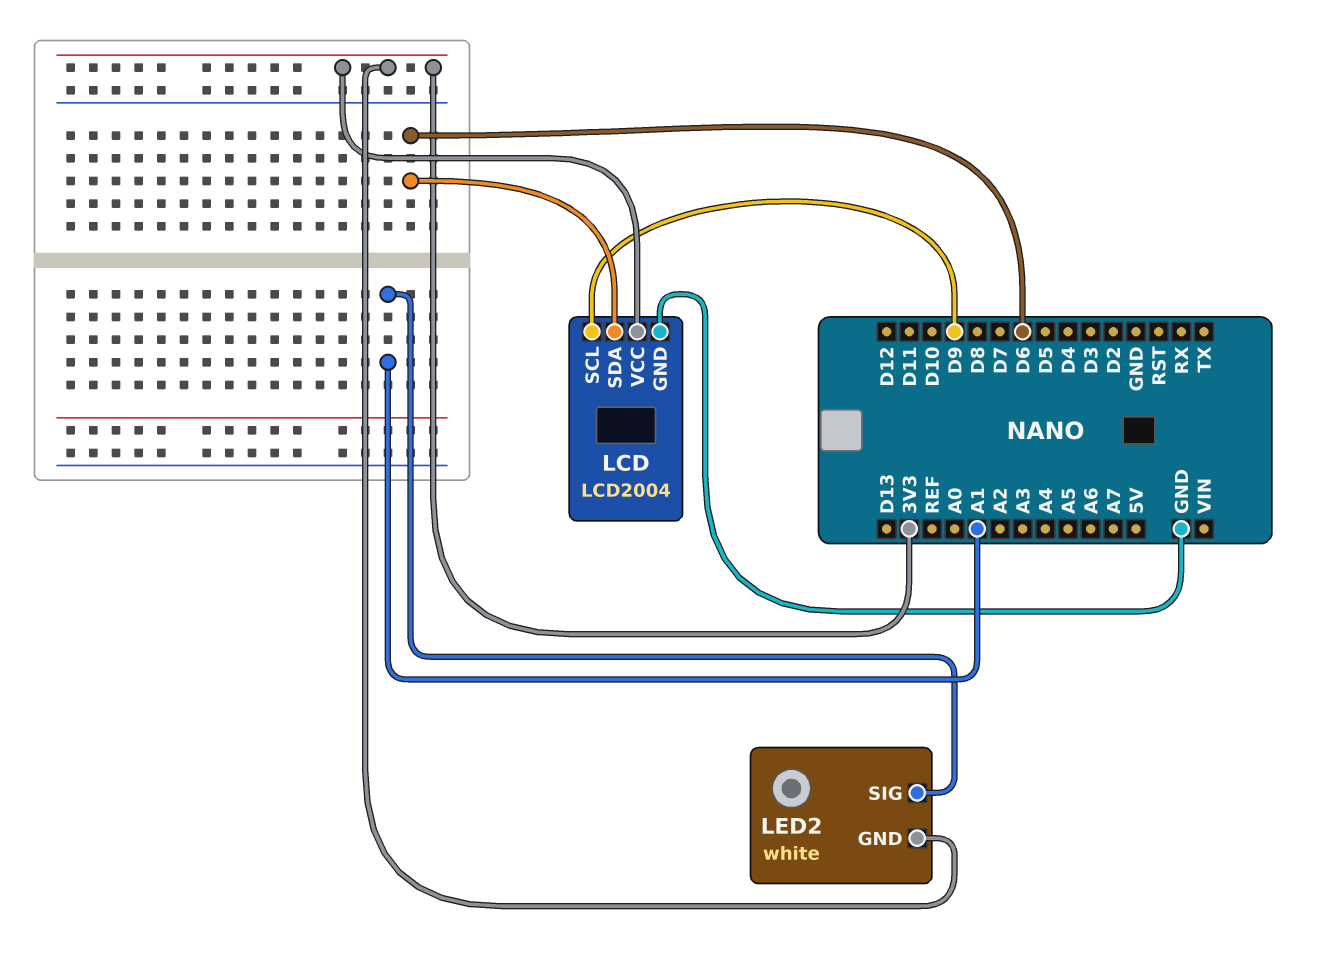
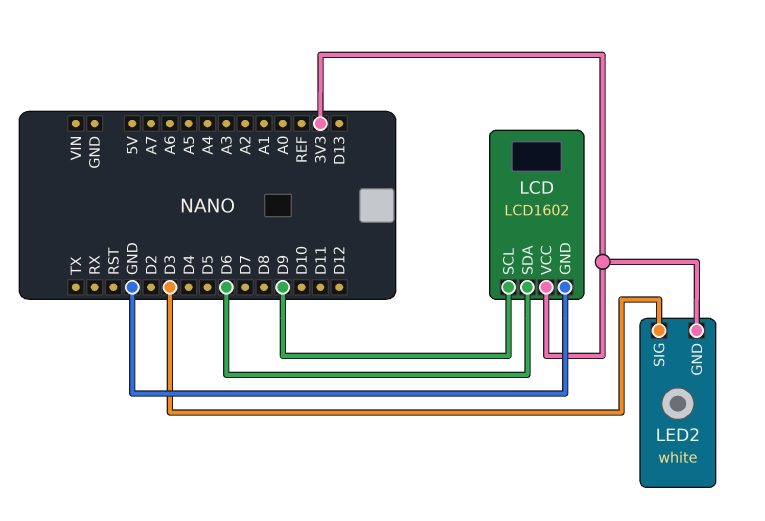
LCD: LCD2004 -> LCD1602
LED2 pin SIG: A1 -> D3

